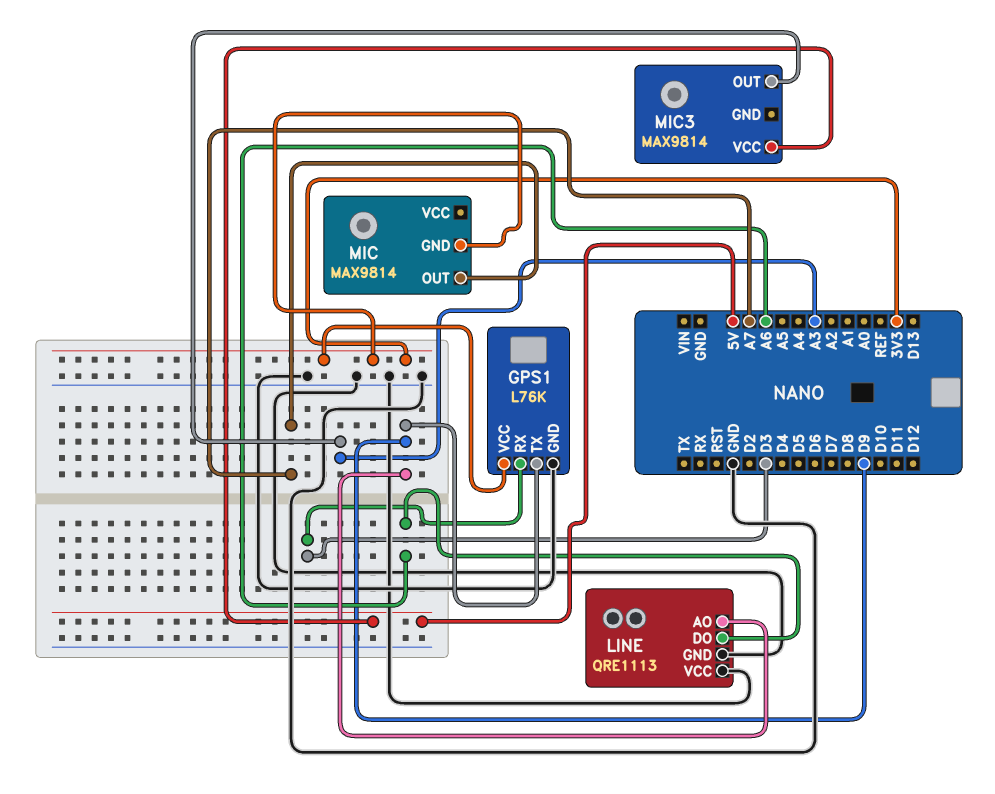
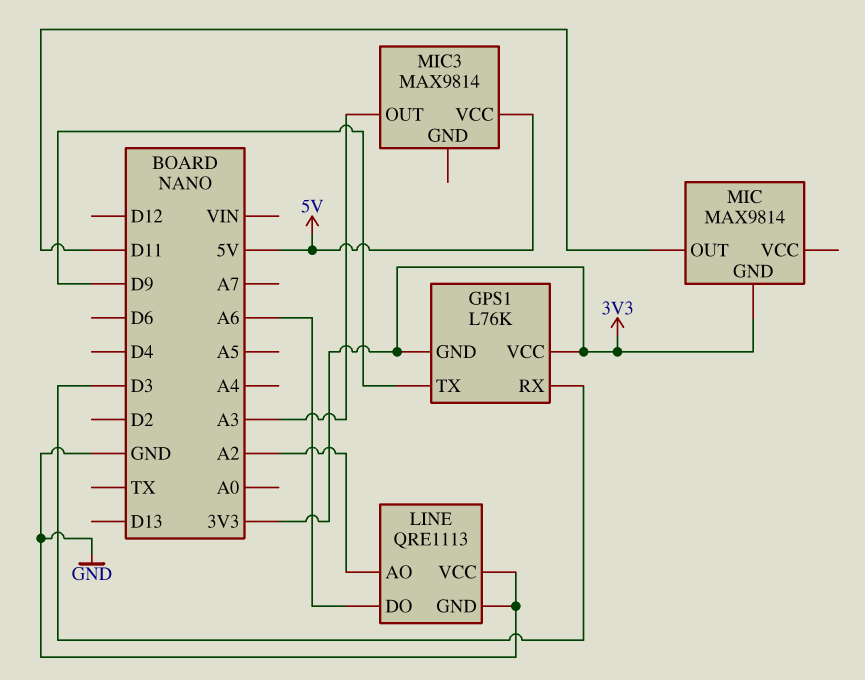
GPS1 pin GND: GND -> 3V3
LINE pin AO: D9 -> A2
MIC pin OUT: A7 -> D11

